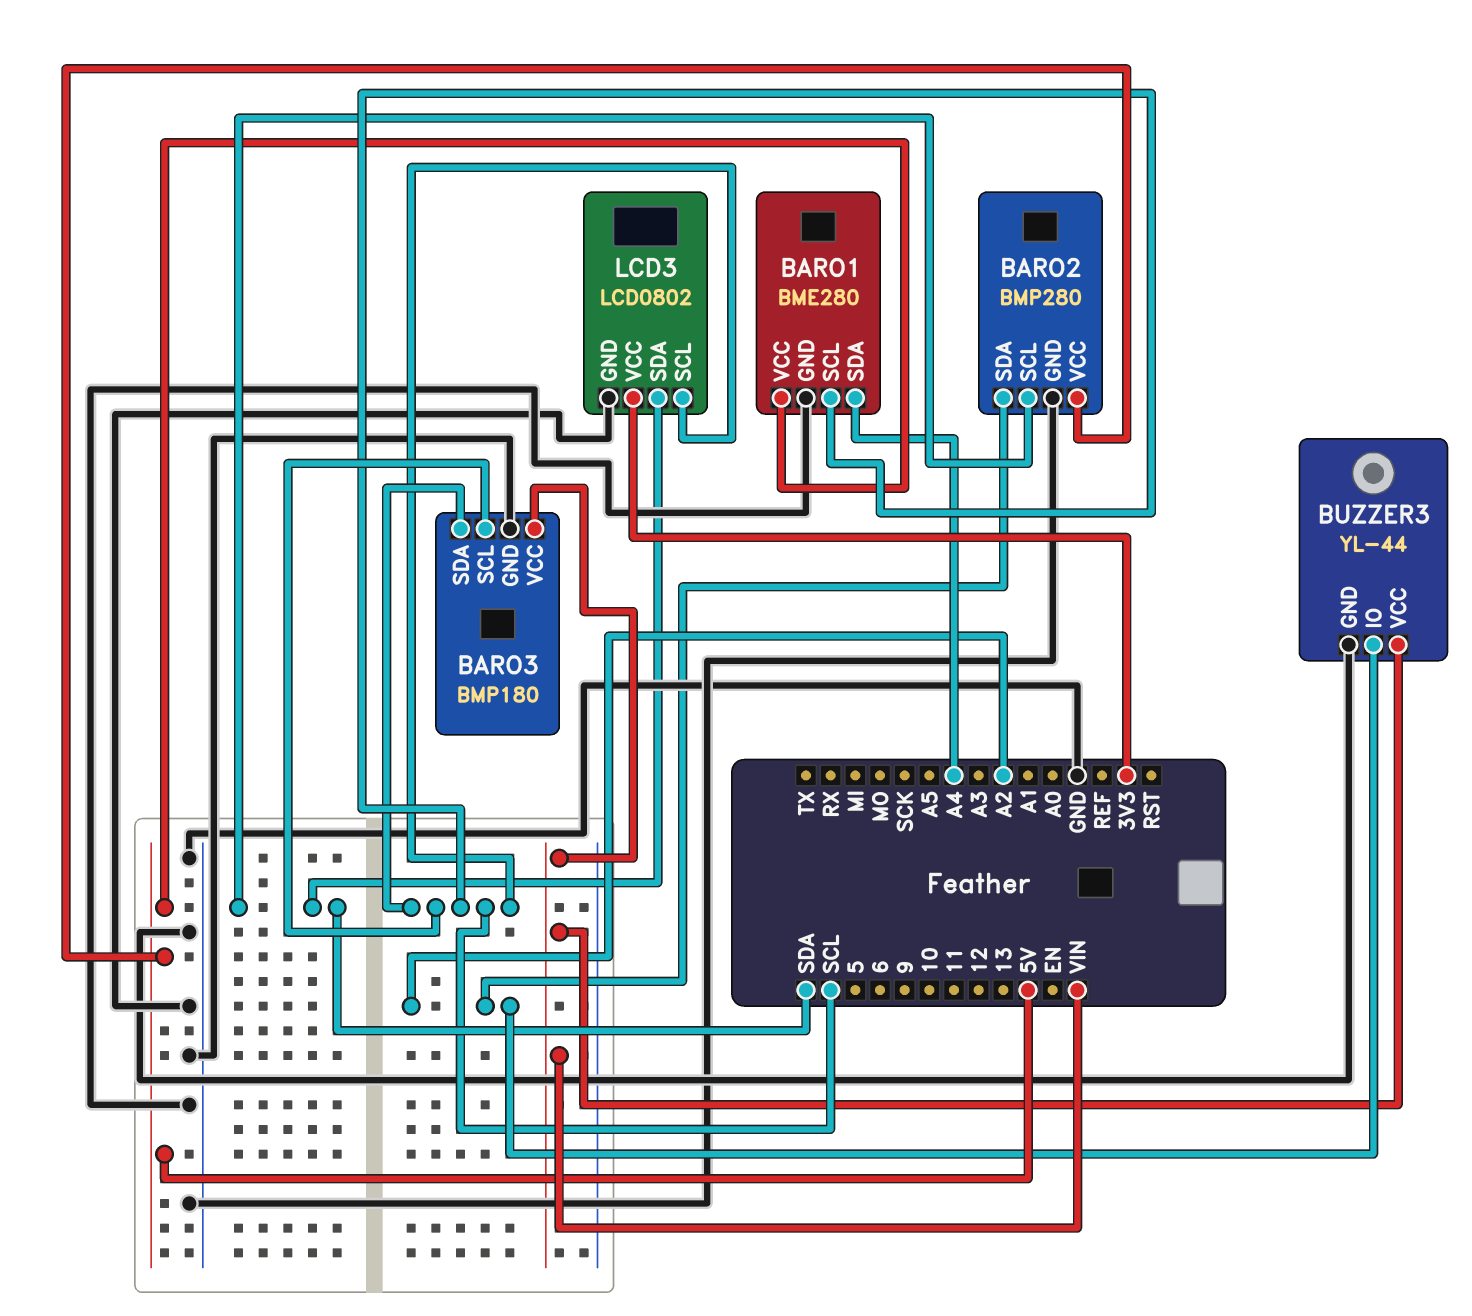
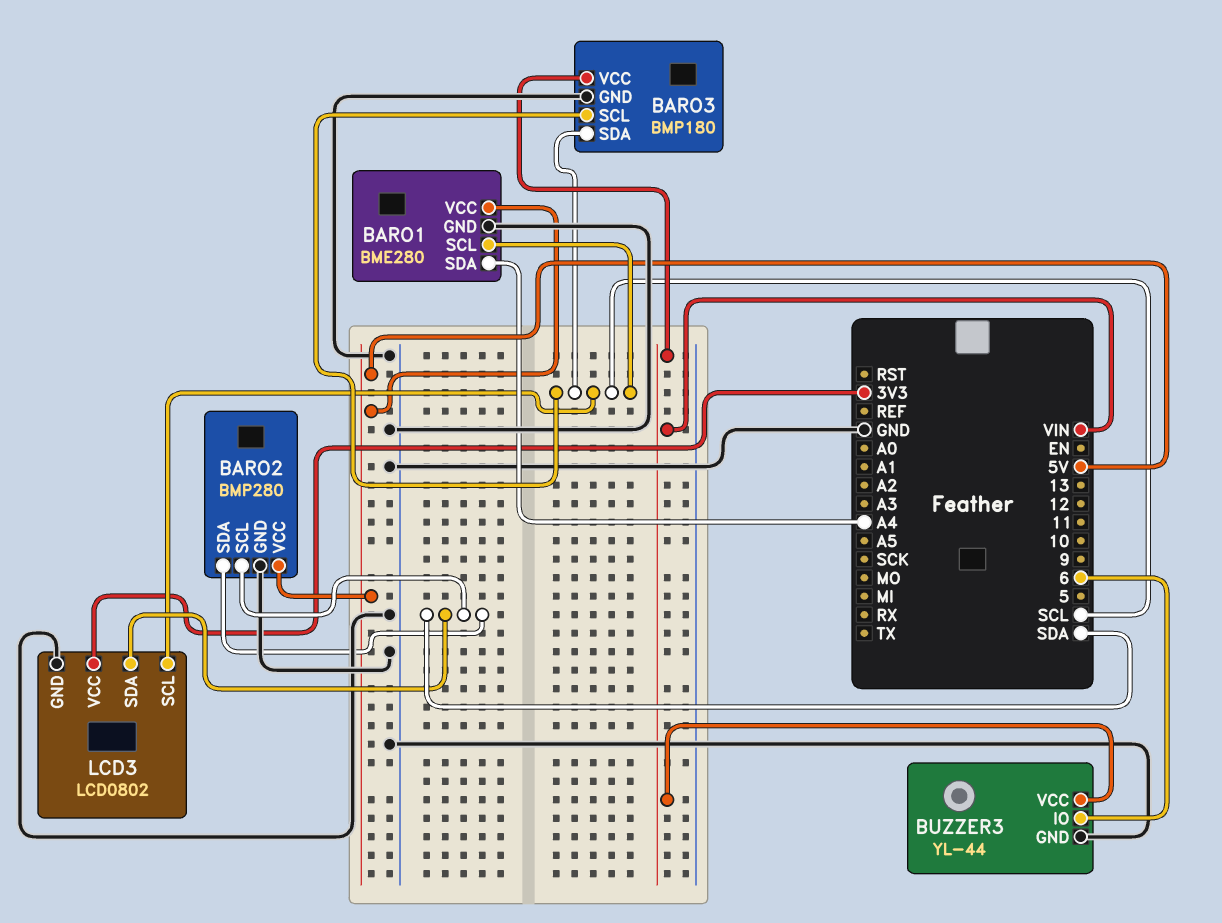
BARO2 pin SDA: A2 -> SDA
BUZZER3 pin IO: A2 -> 6

